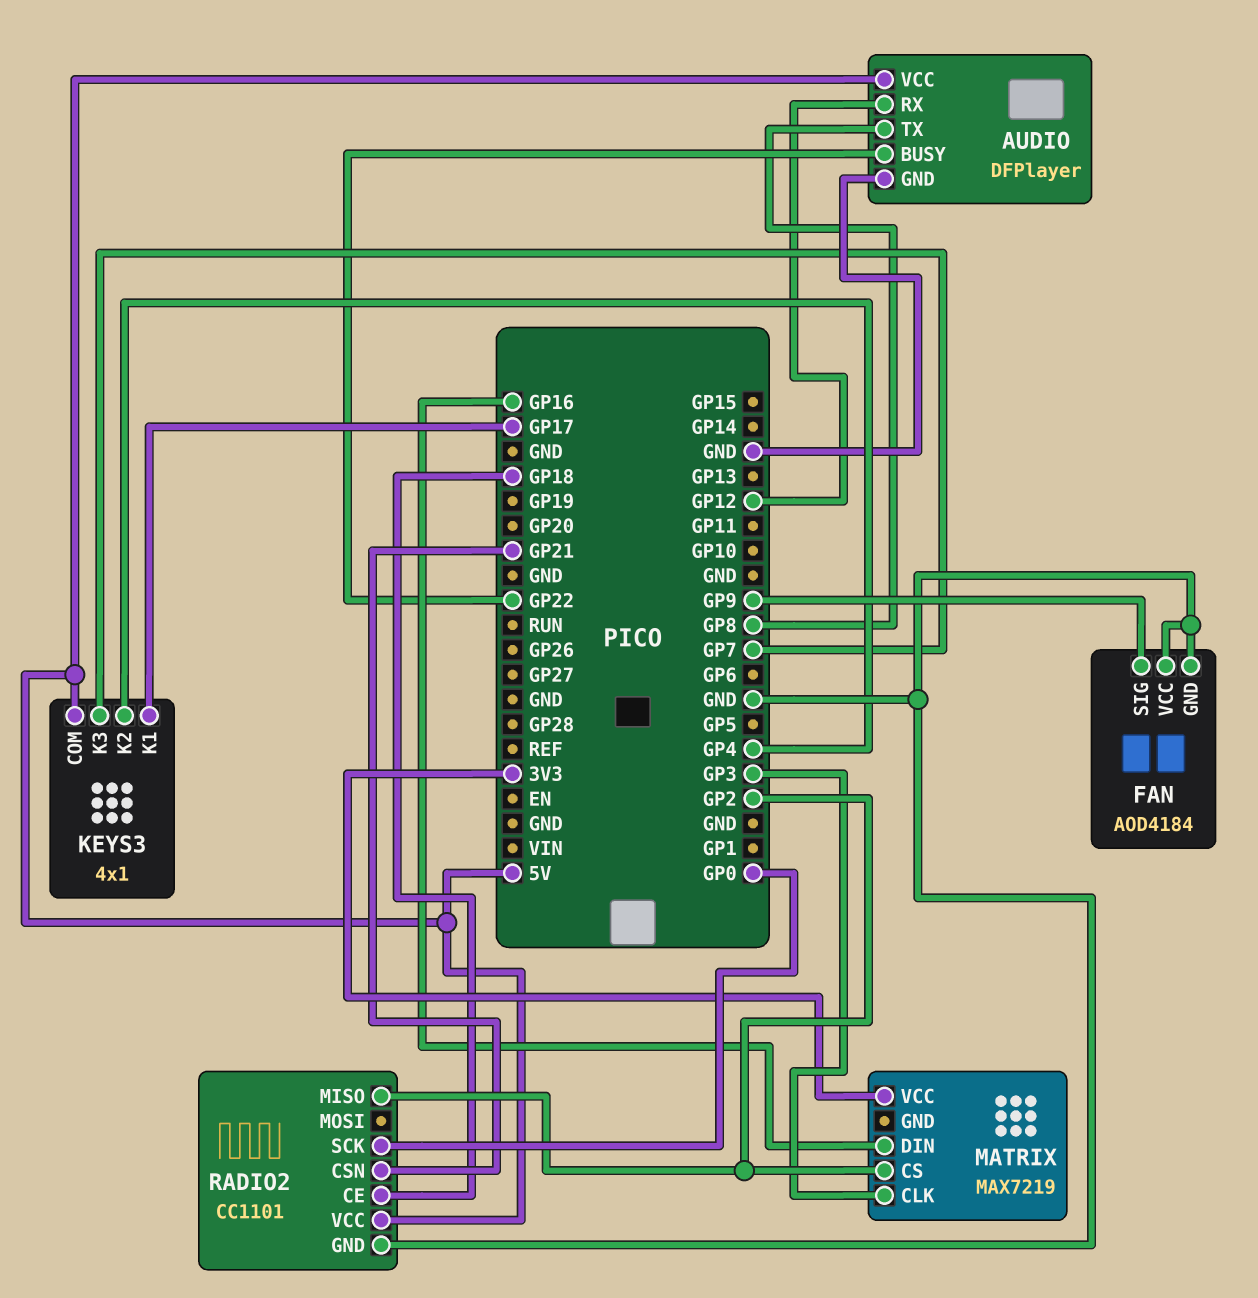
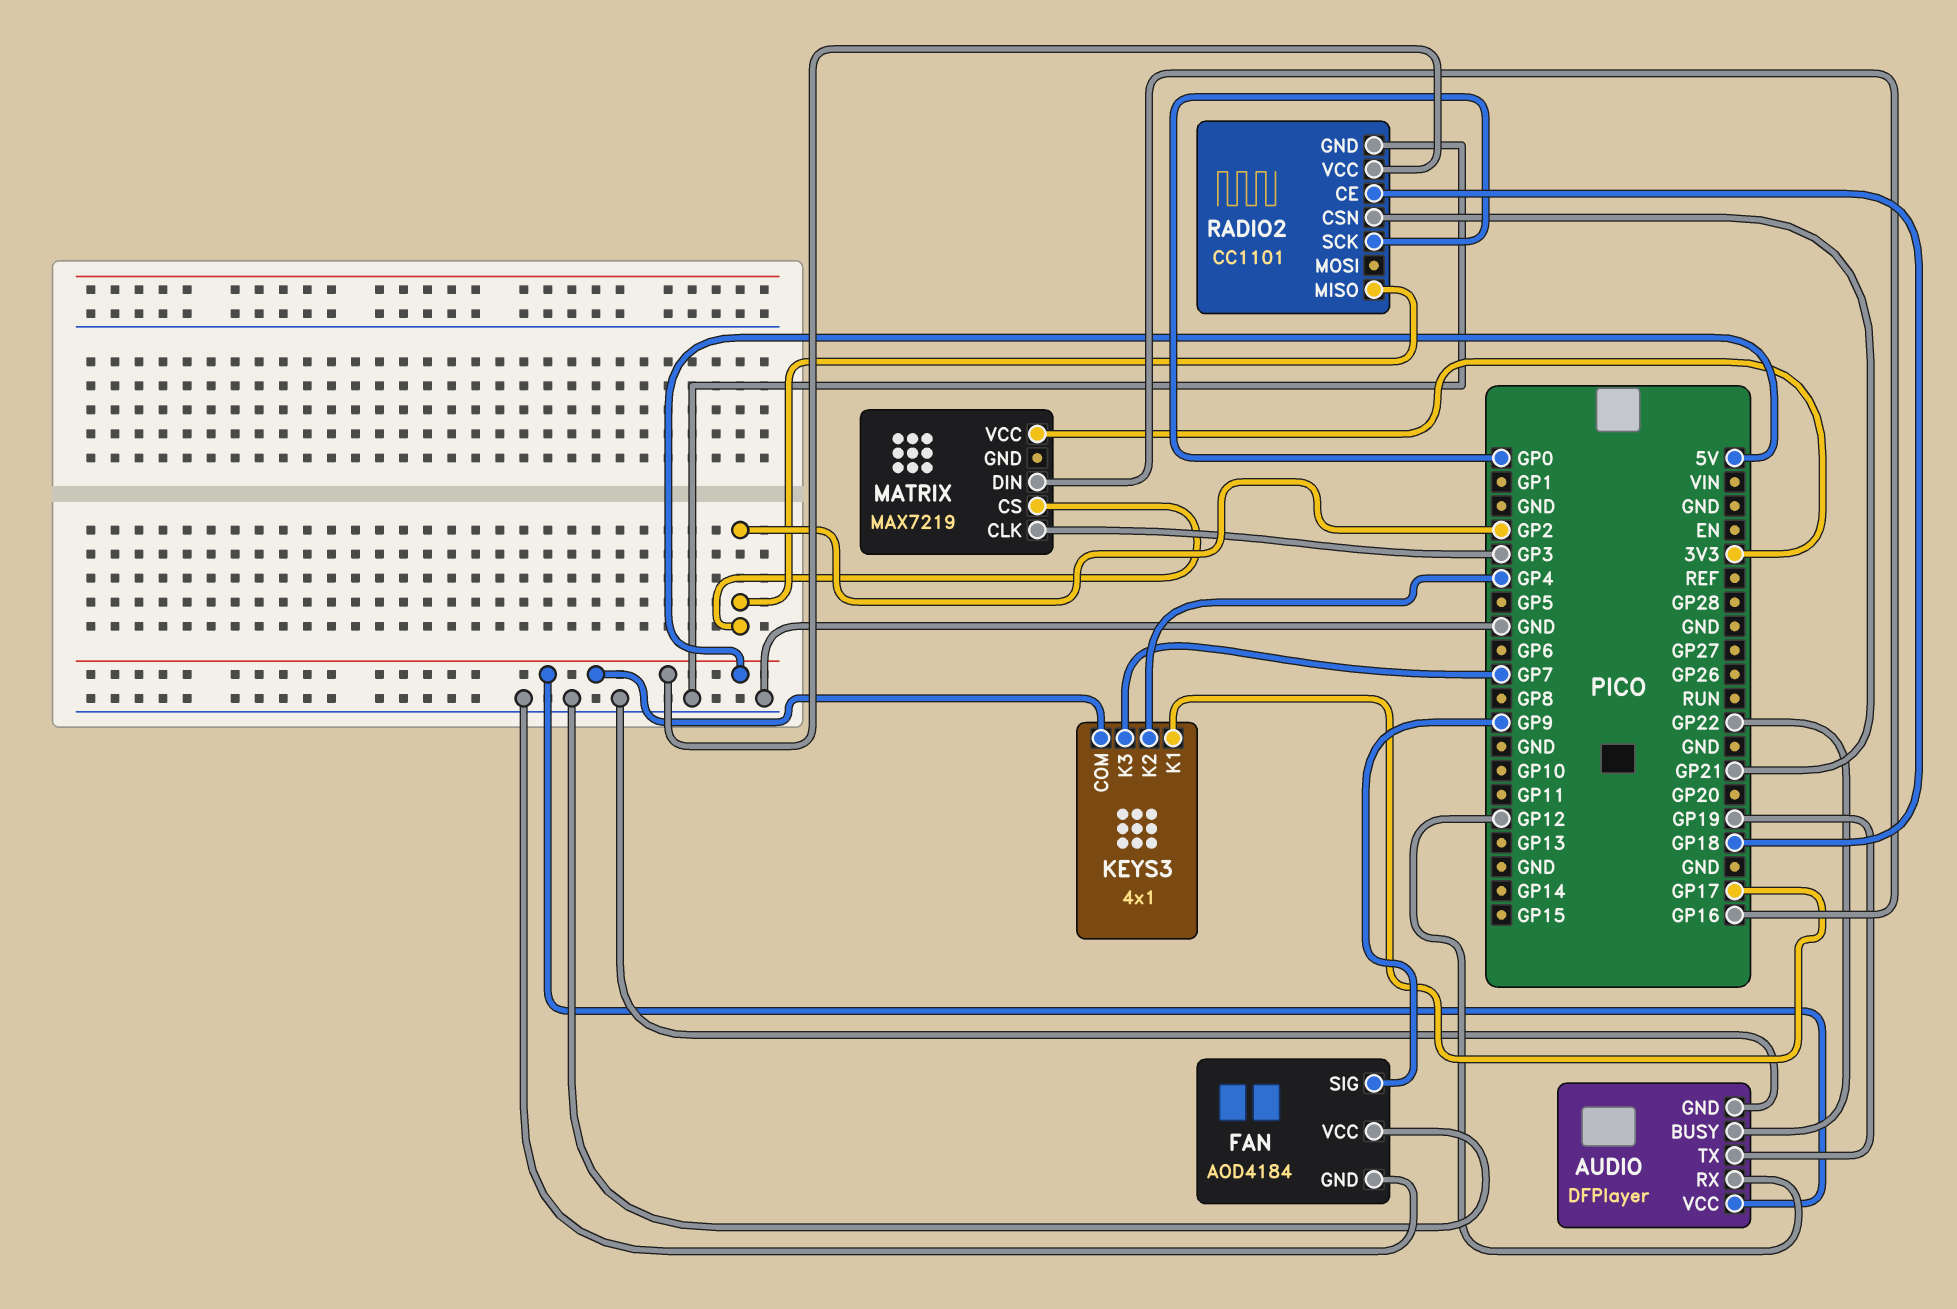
AUDIO pin TX: GP8 -> GP19

